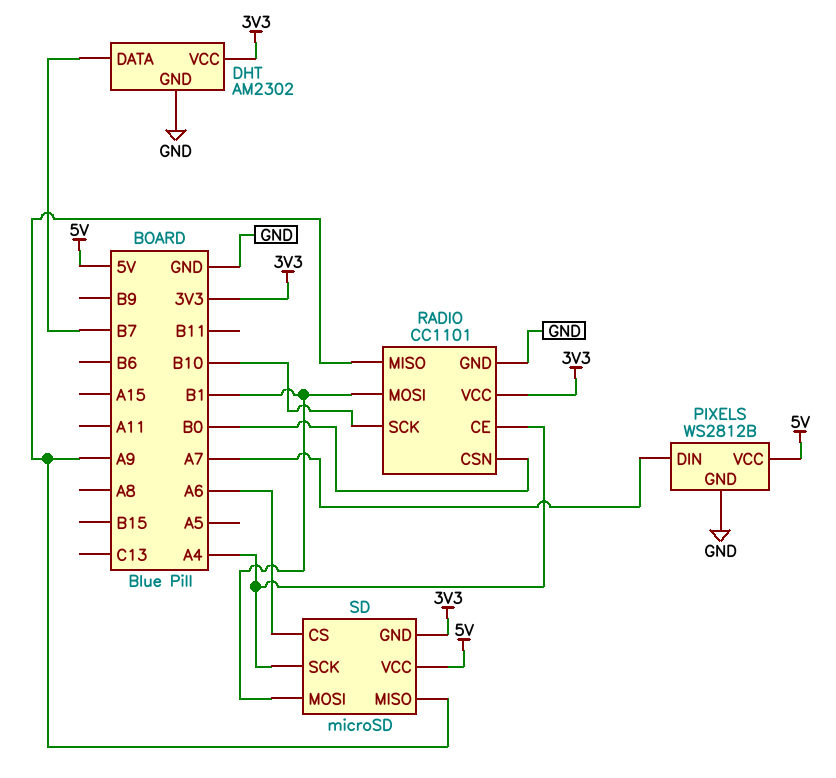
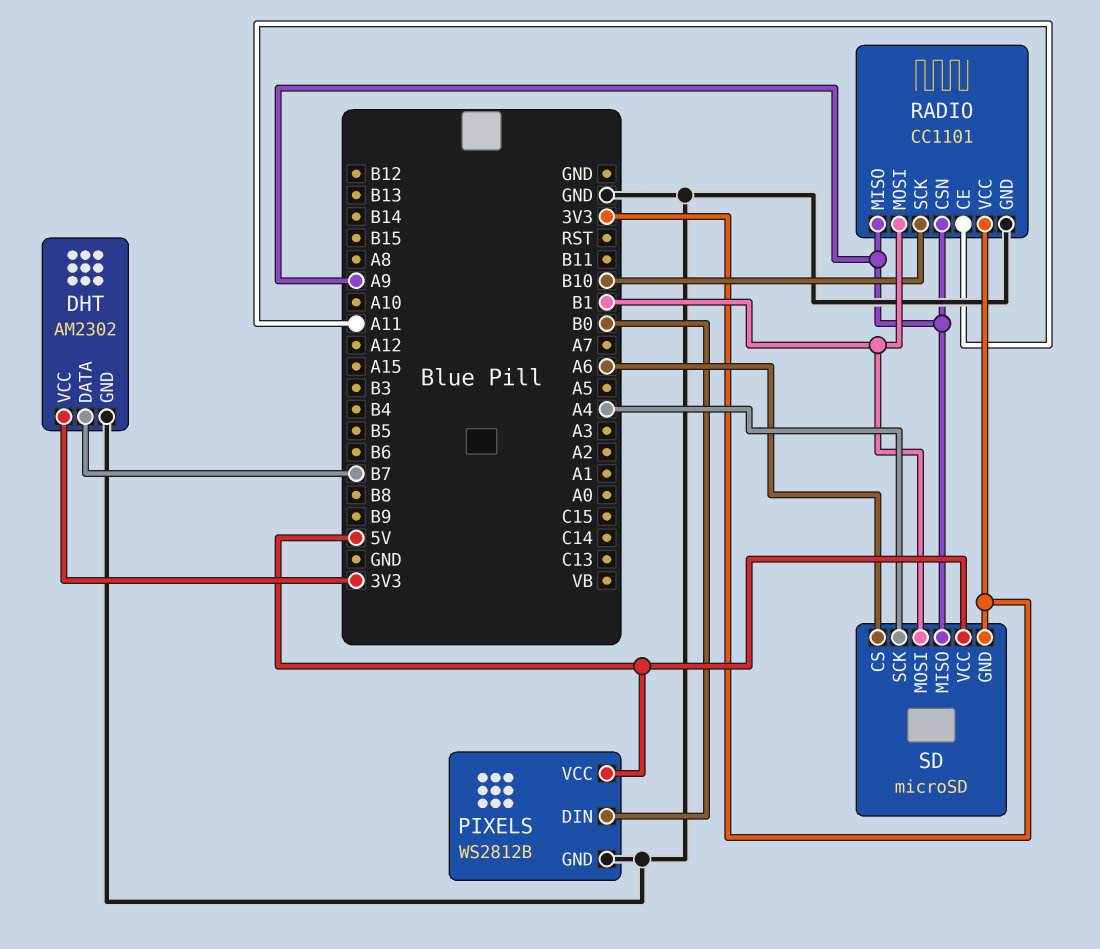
PIXELS pin DIN: A7 -> B0
RADIO pin CE: A4 -> A11
RADIO pin CSN: B0 -> A9

